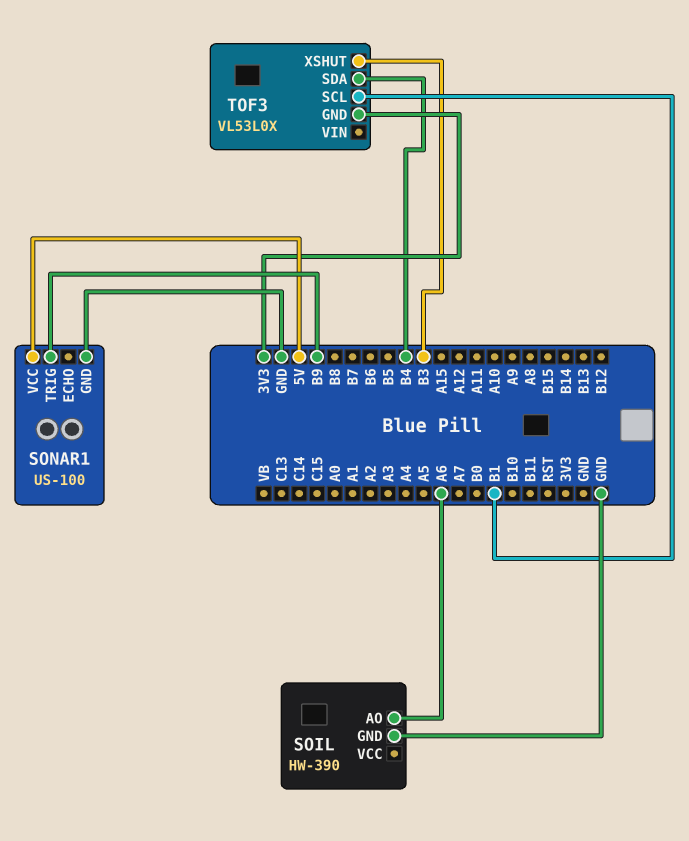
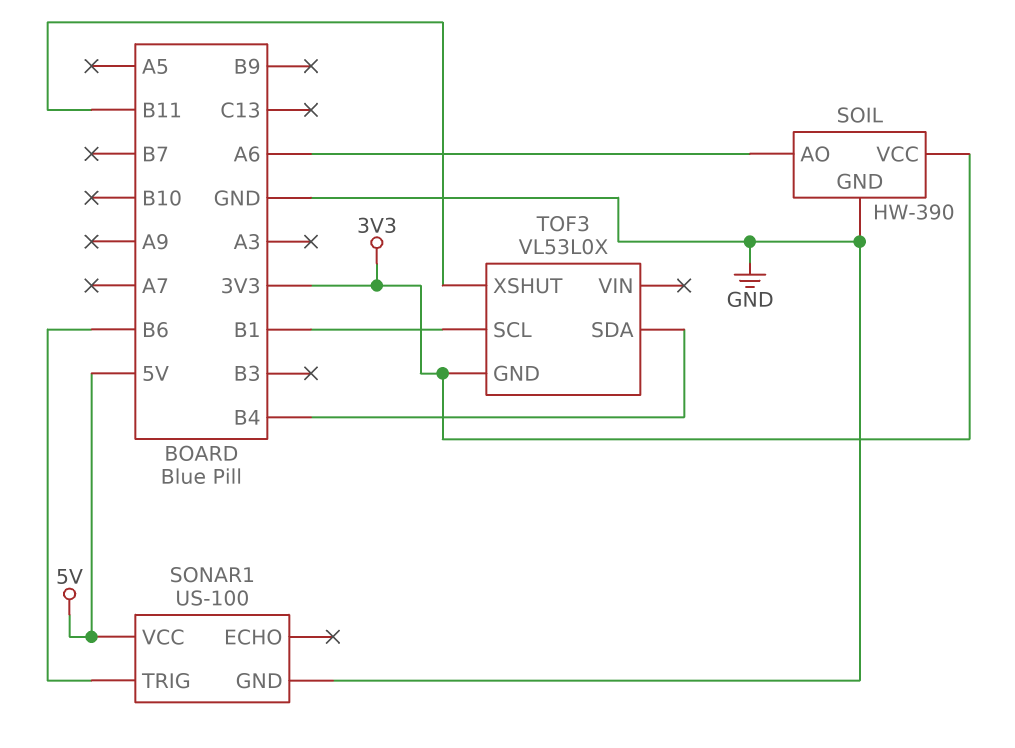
SOIL pin VCC: none -> 3V3
SONAR1 pin TRIG: B9 -> B6
TOF3 pin XSHUT: B3 -> B11

